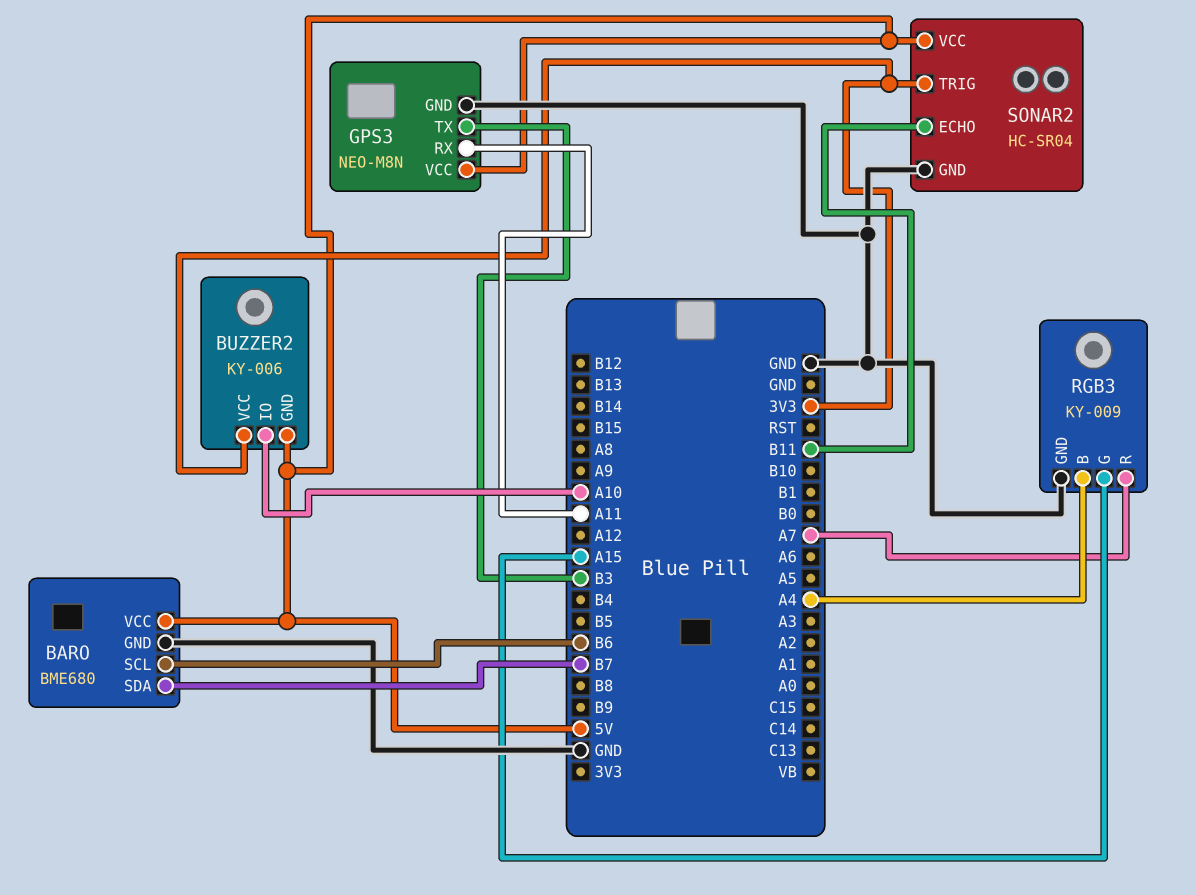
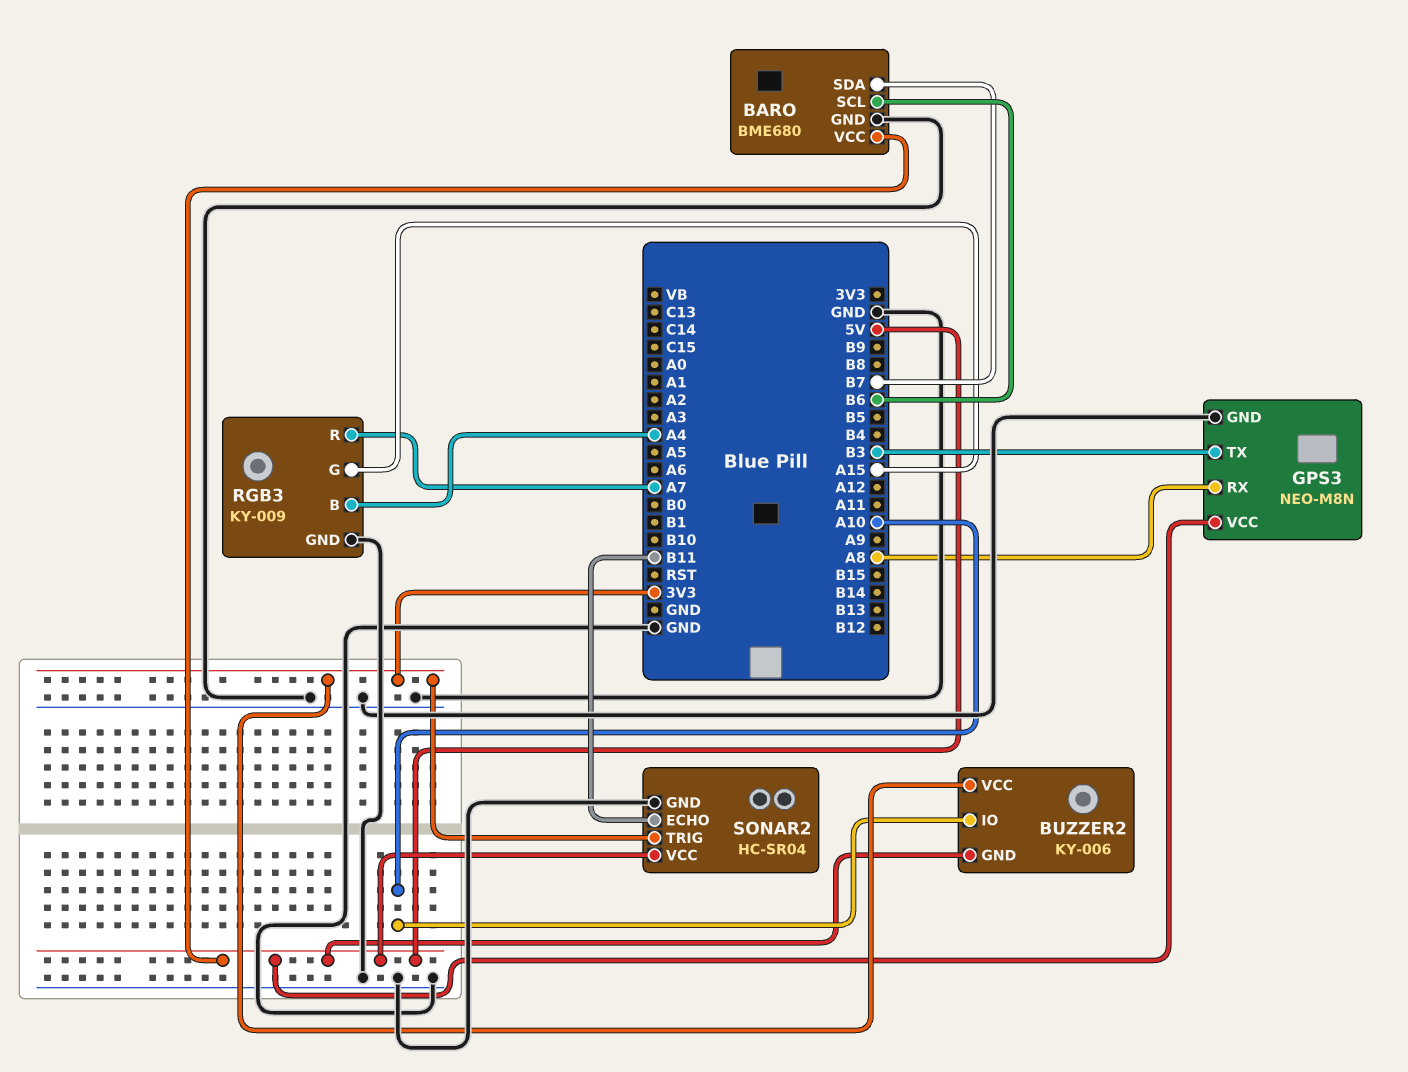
GPS3 pin RX: A11 -> A8

